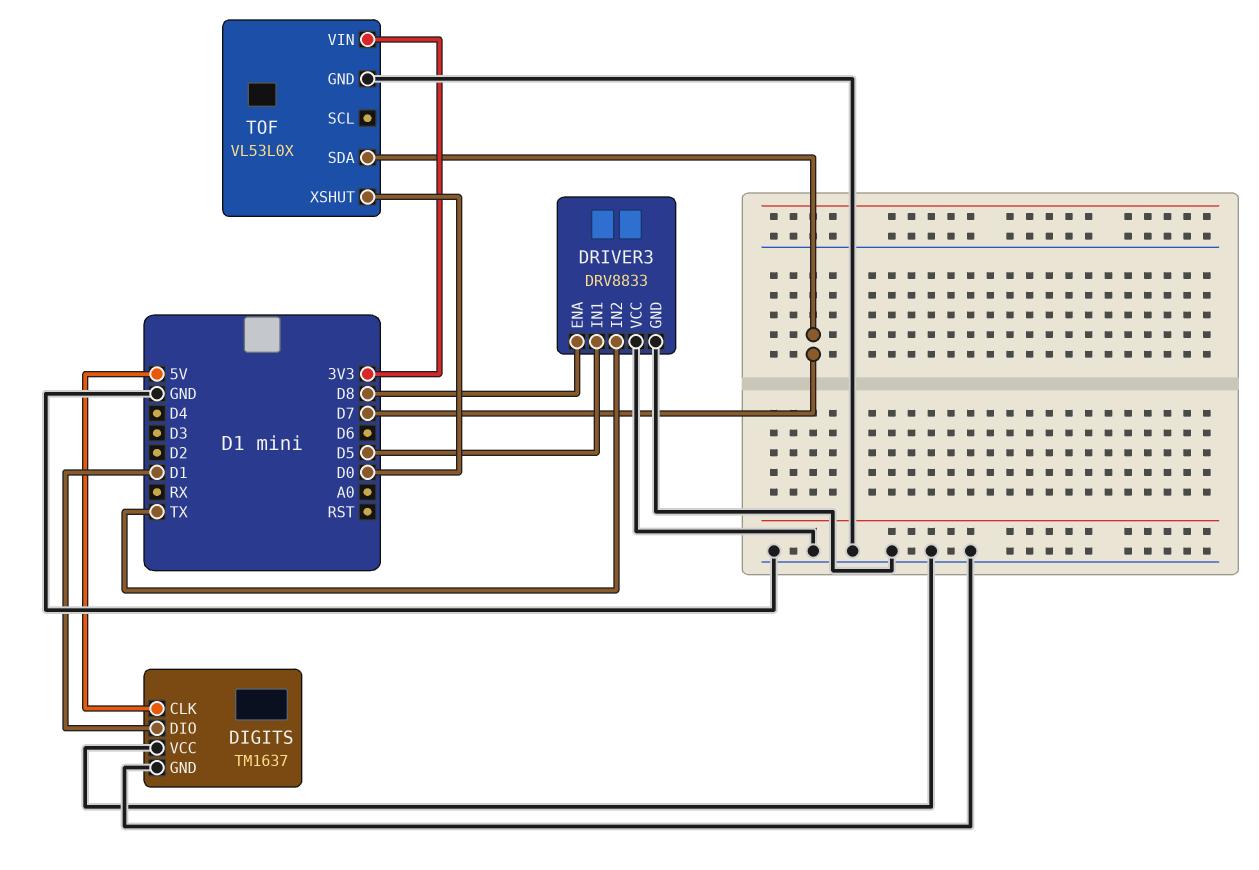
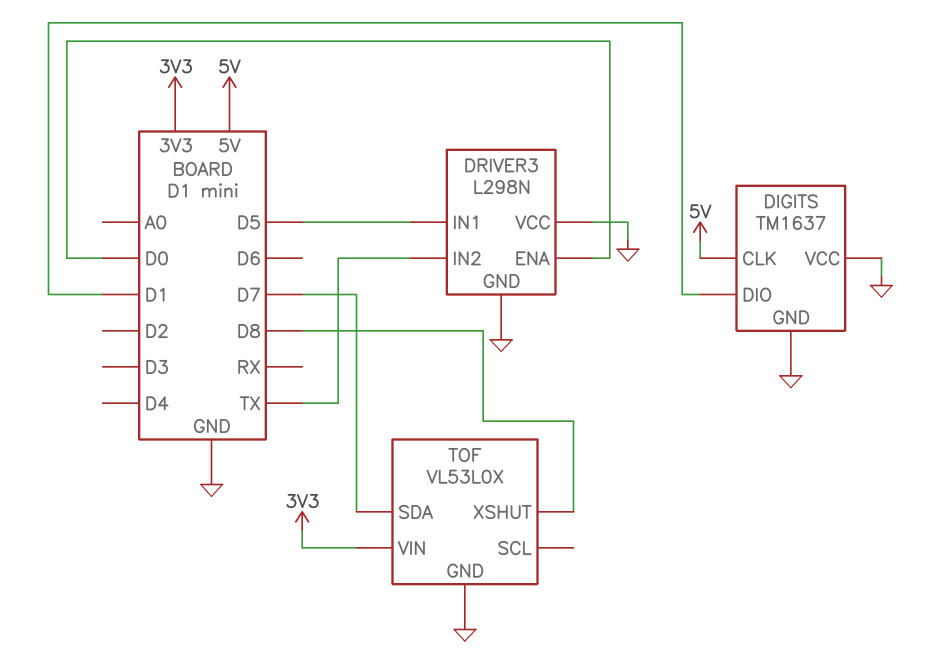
DRIVER3: DRV8833 -> L298N
DRIVER3 pin ENA: D8 -> D0
TOF pin XSHUT: D0 -> D8

